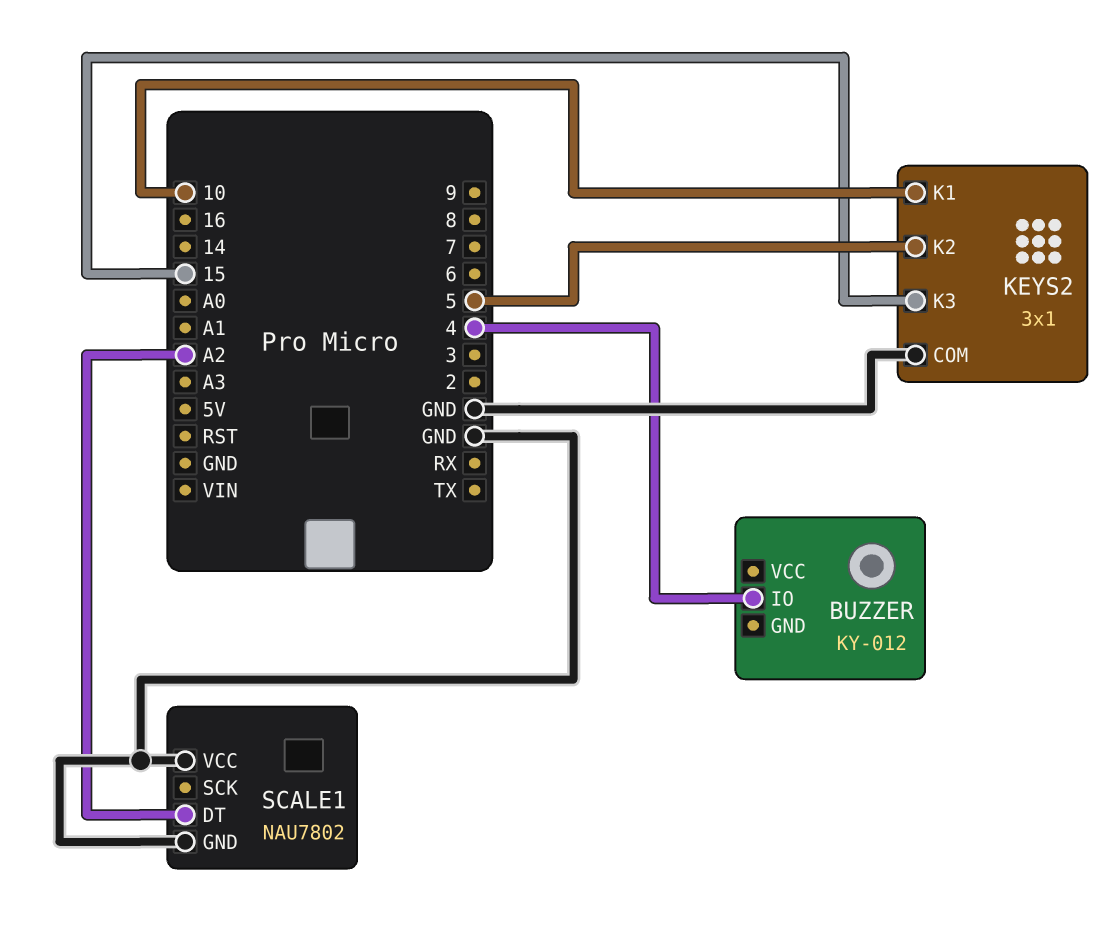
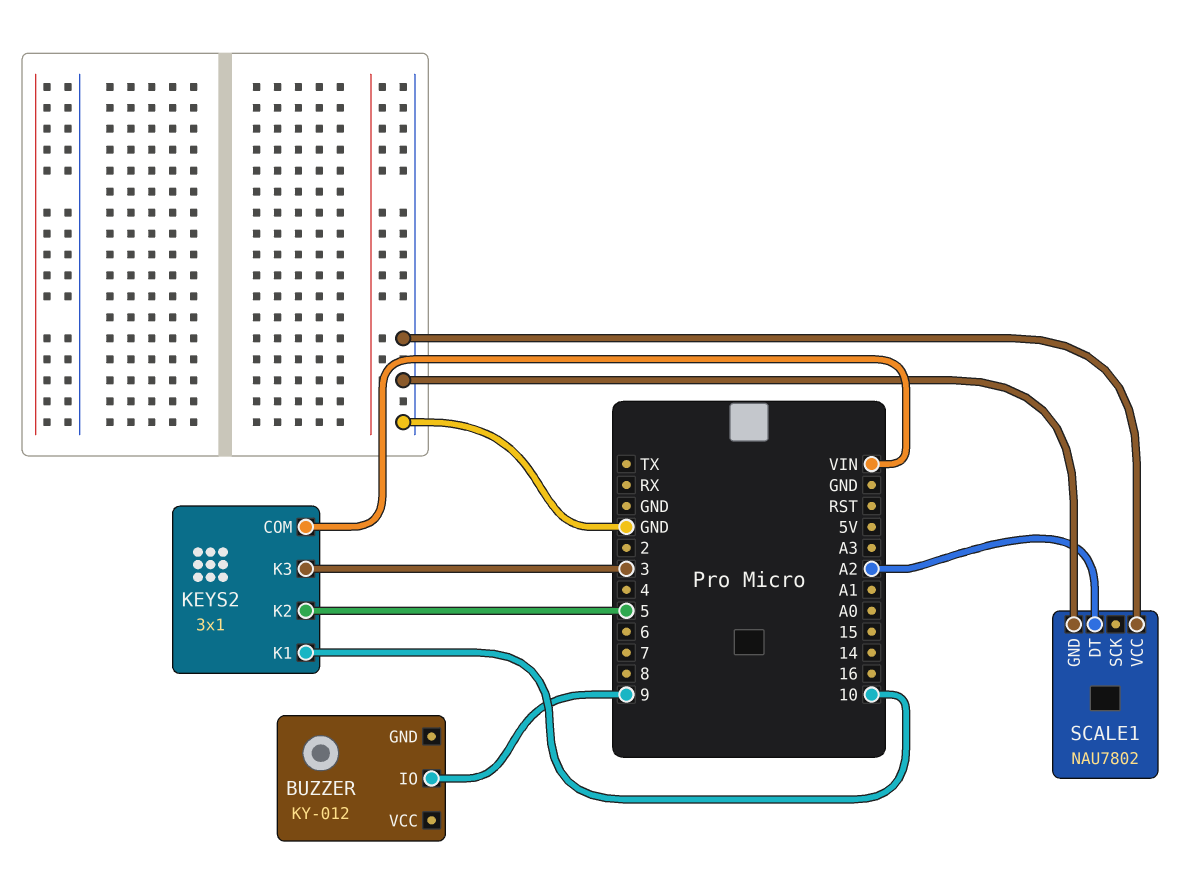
BUZZER pin IO: 4 -> 9
KEYS2 pin COM: GND -> VIN
KEYS2 pin K3: 15 -> 3

